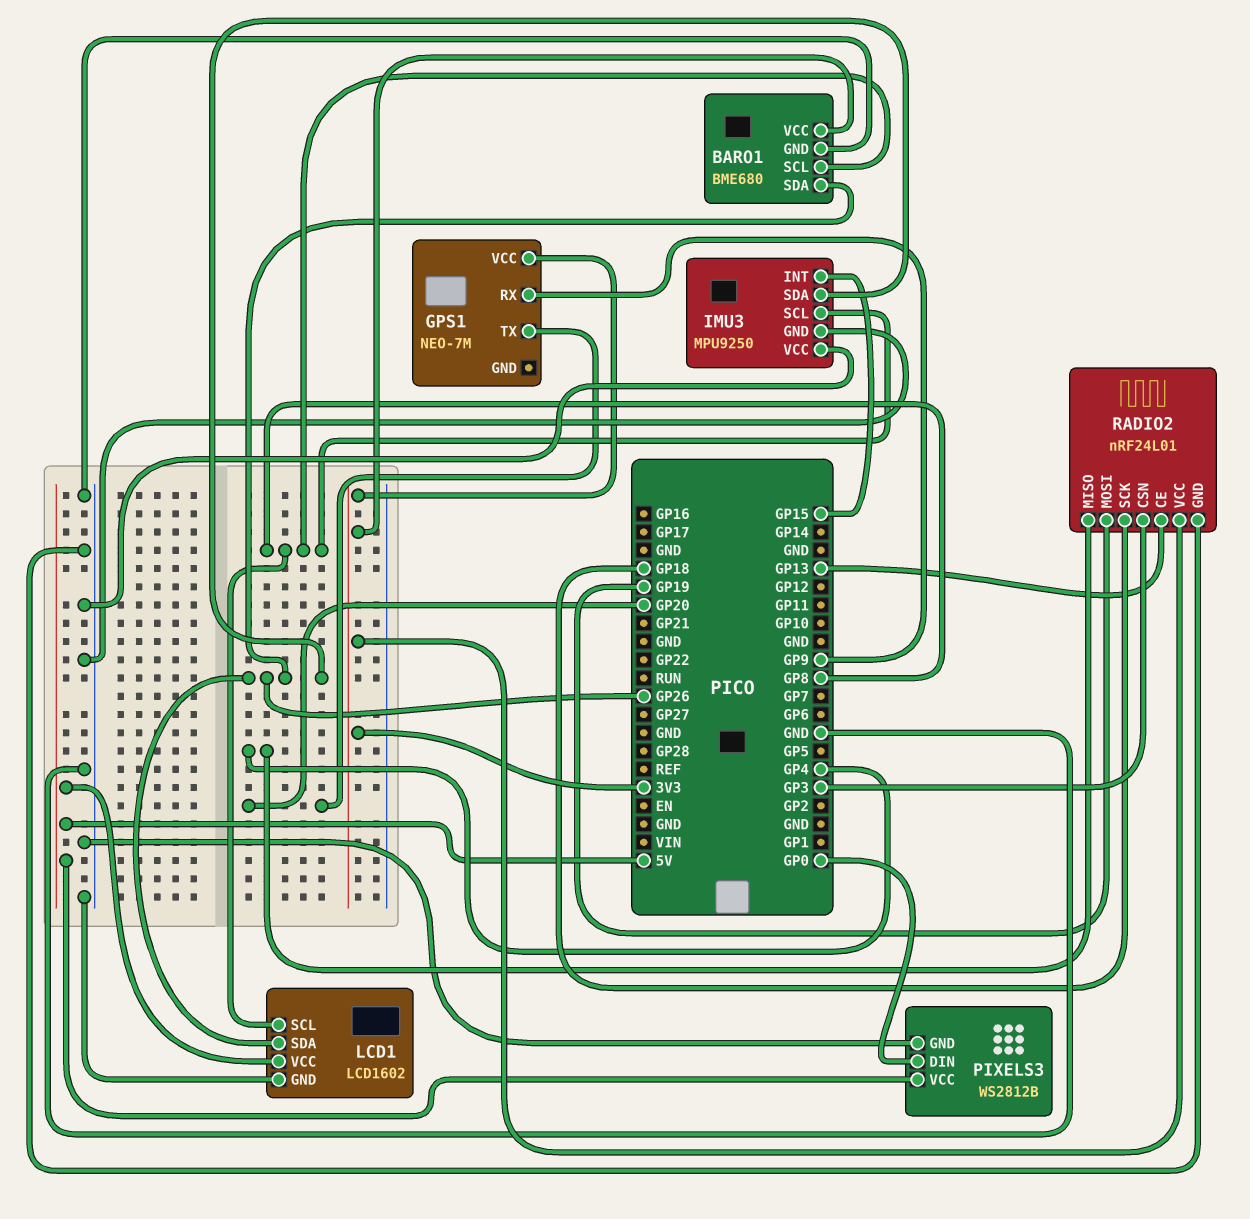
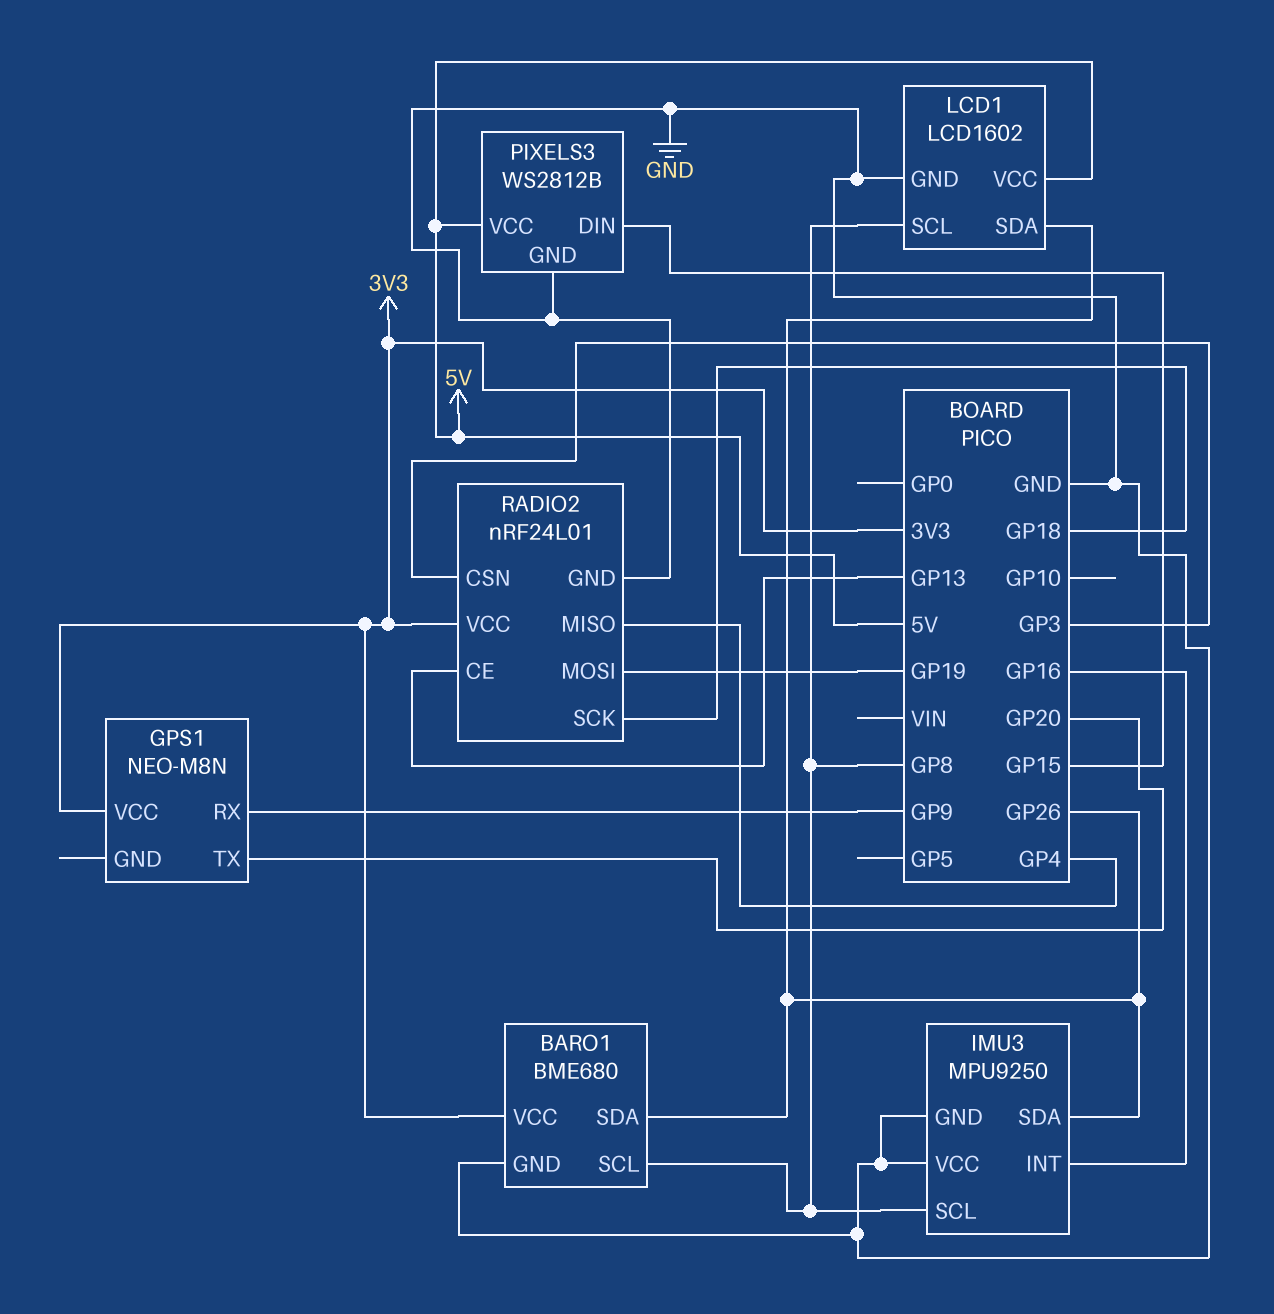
GPS1: NEO-7M -> NEO-M8N
IMU3 pin INT: GP15 -> GP16
PIXELS3 pin DIN: GP0 -> GP15

